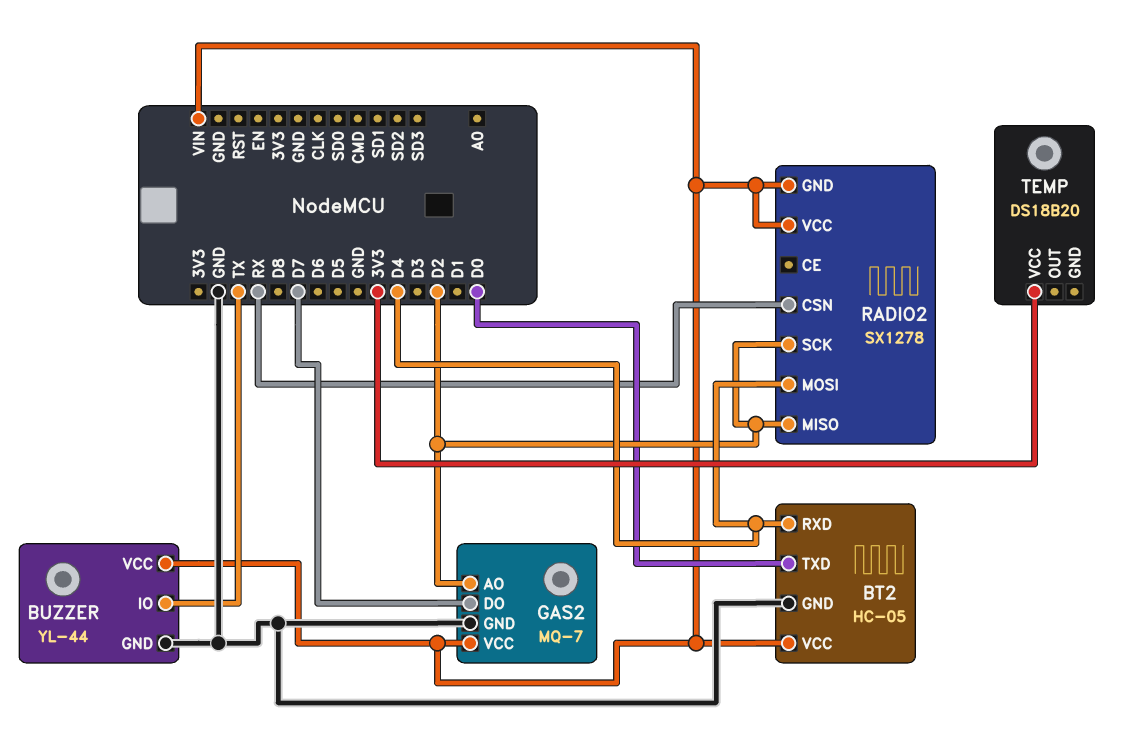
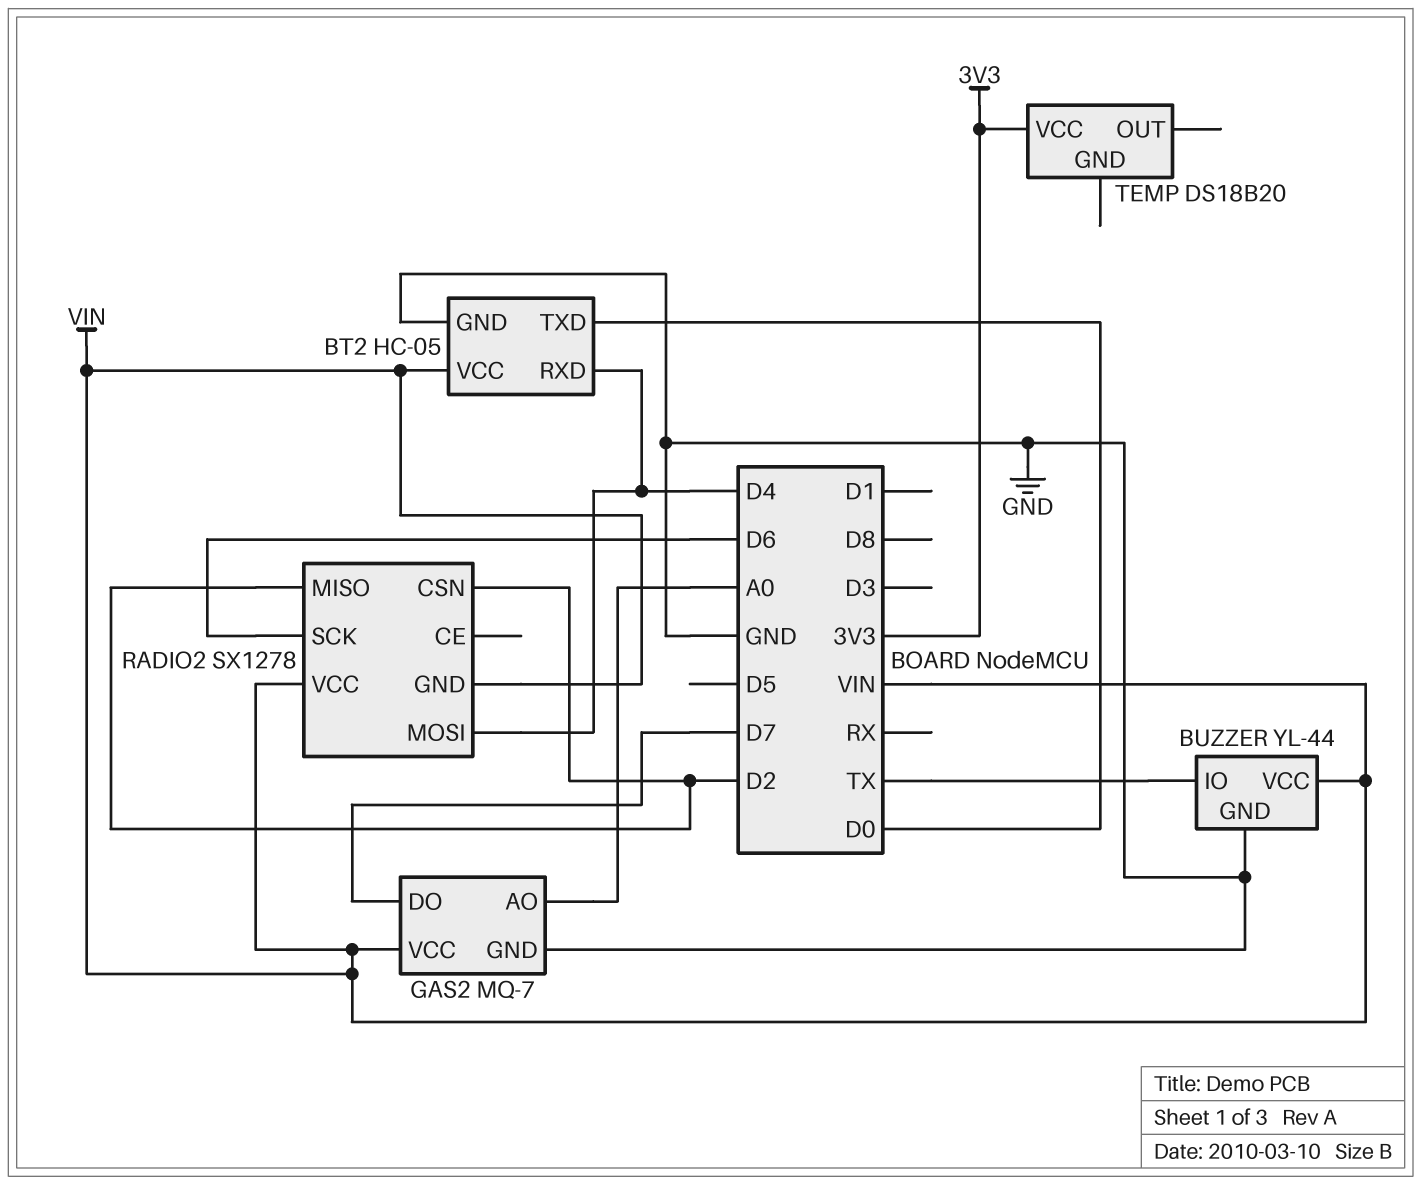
GAS2 pin AO: D2 -> A0
RADIO2 pin CSN: RX -> D2
RADIO2 pin SCK: D2 -> D6

